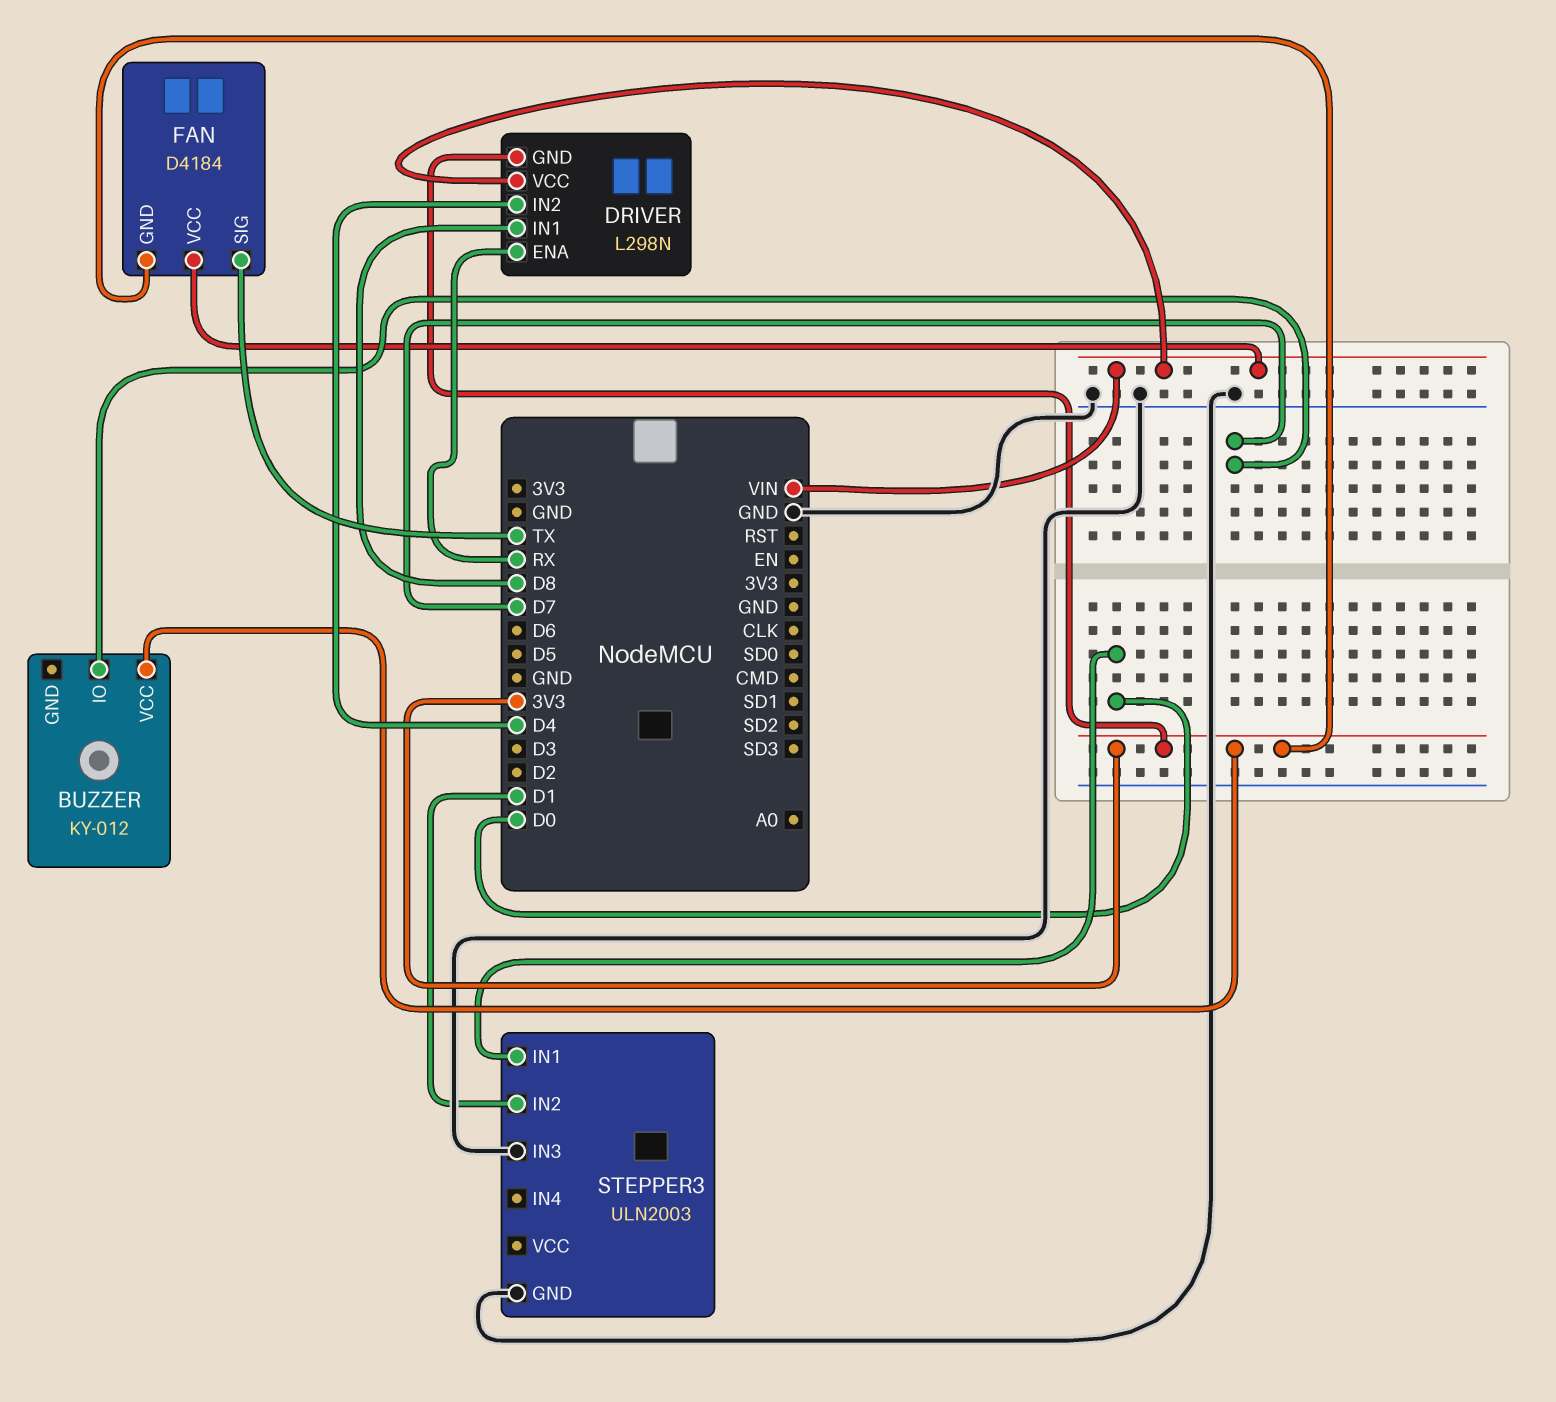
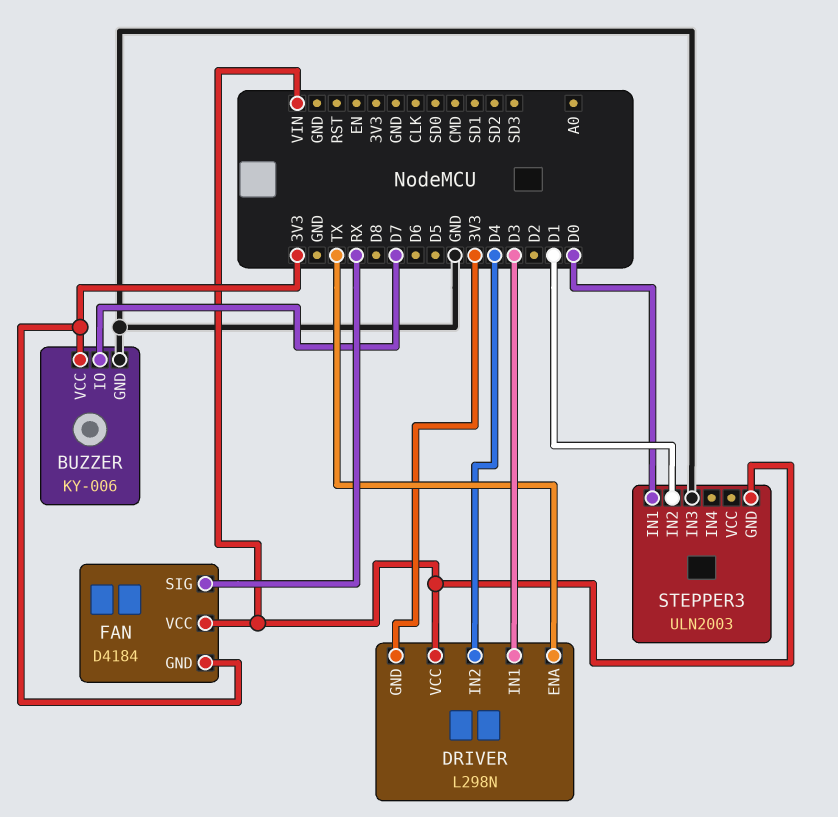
BUZZER: KY-012 -> KY-006
BUZZER pin GND: none -> GND
DRIVER pin ENA: RX -> TX
DRIVER pin IN1: D8 -> D3
FAN pin SIG: TX -> RX
STEPPER3 pin GND: GND -> VIN

